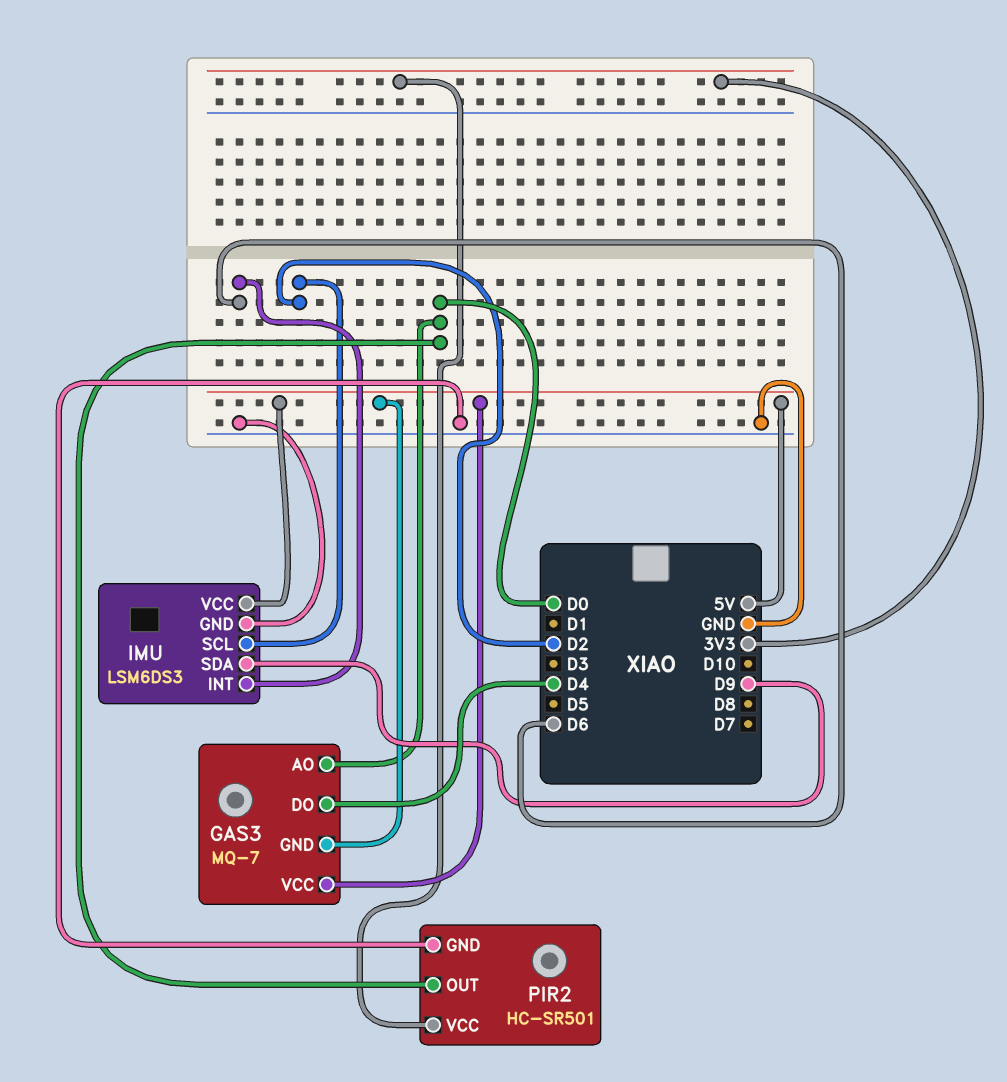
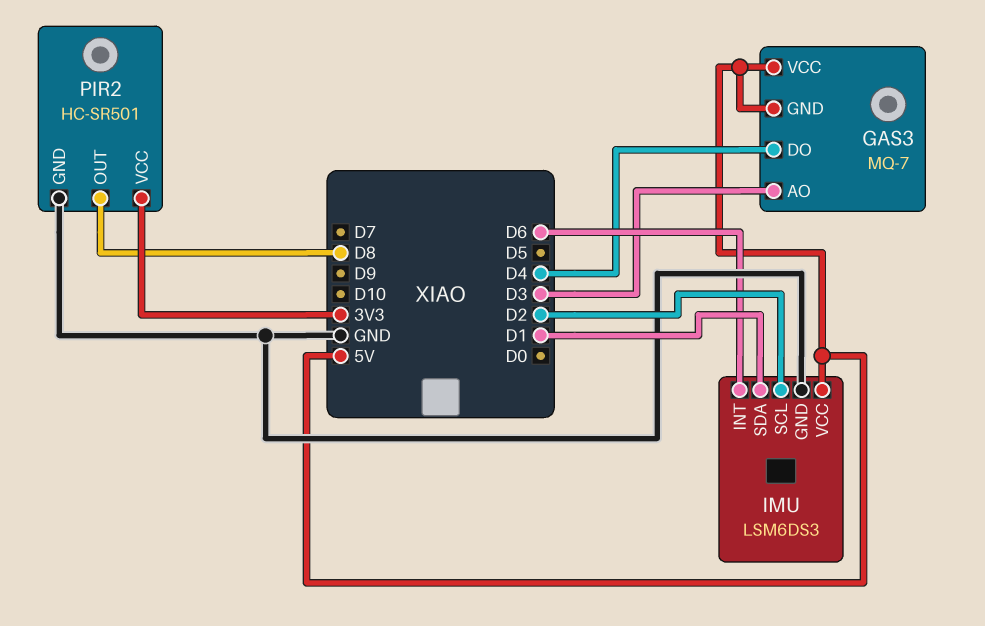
GAS3 pin AO: D0 -> D3
IMU pin SDA: D9 -> D1
PIR2 pin OUT: D0 -> D8

